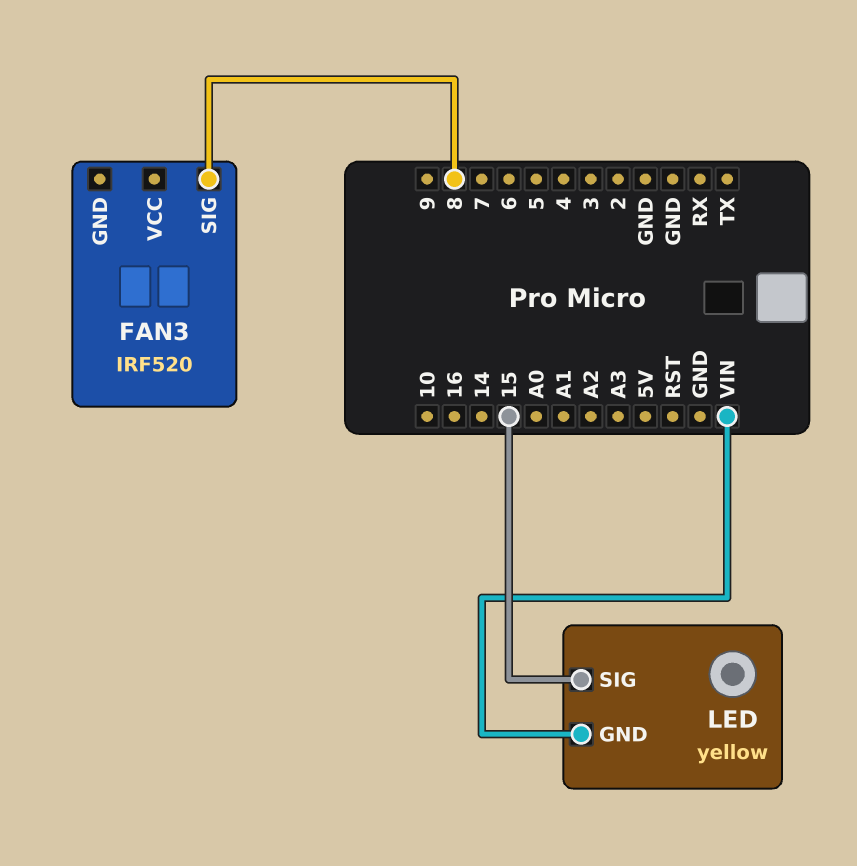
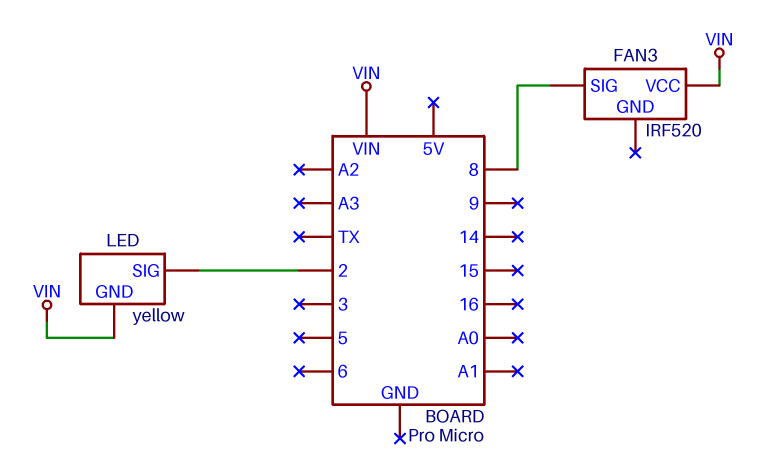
FAN3 pin VCC: none -> VIN
LED pin SIG: 15 -> 2

